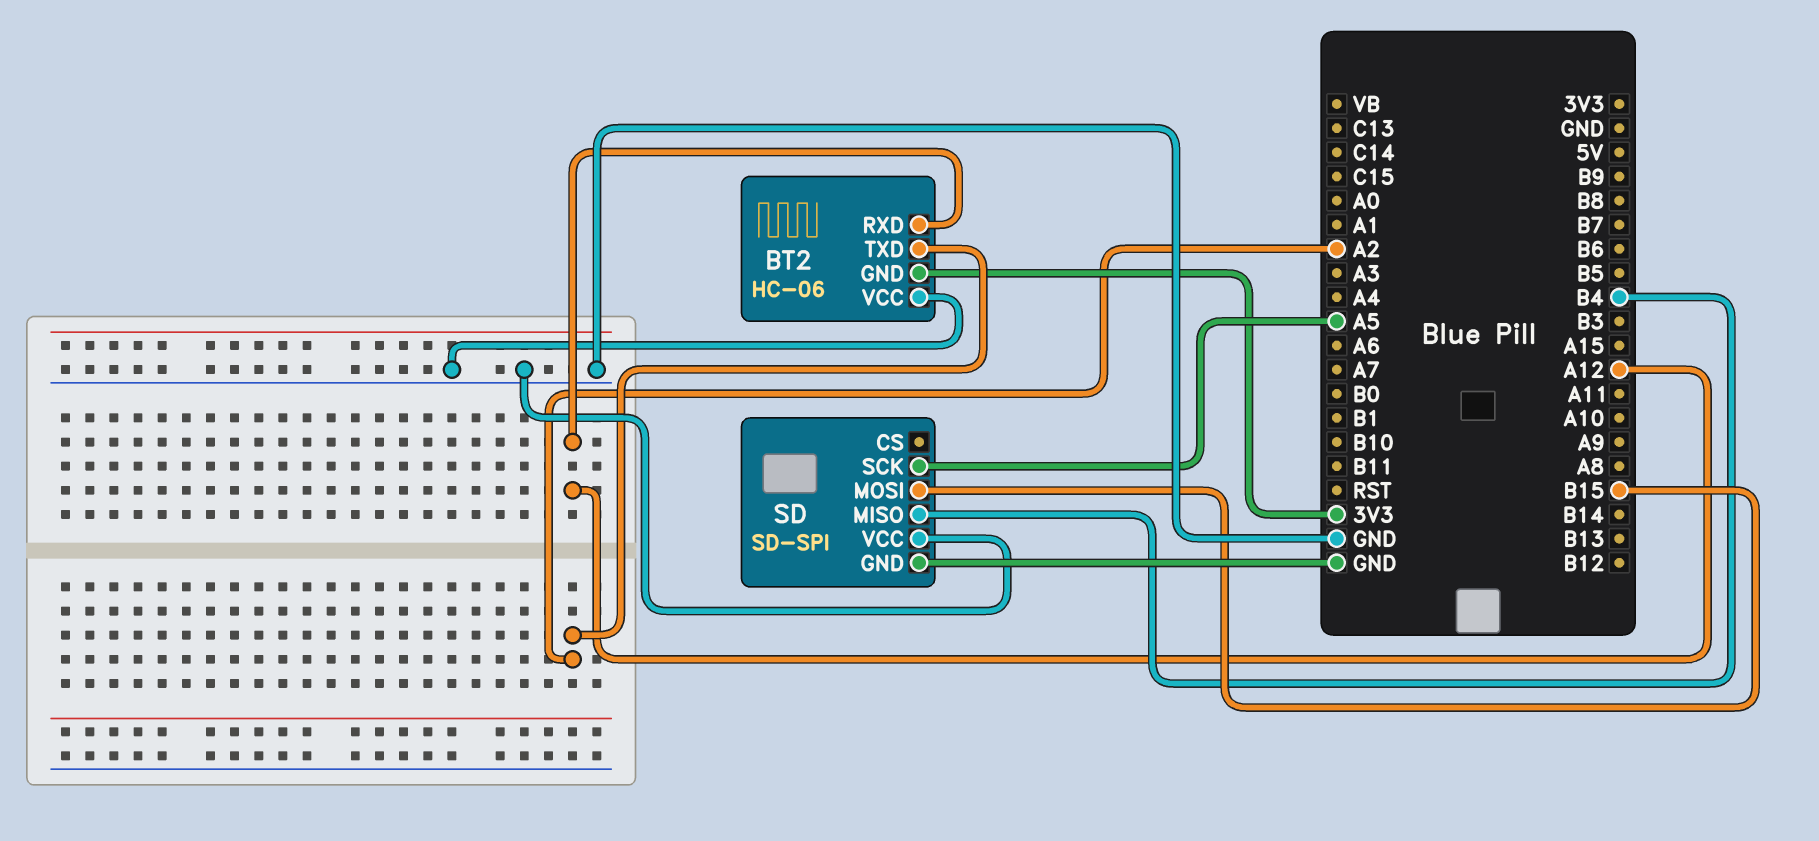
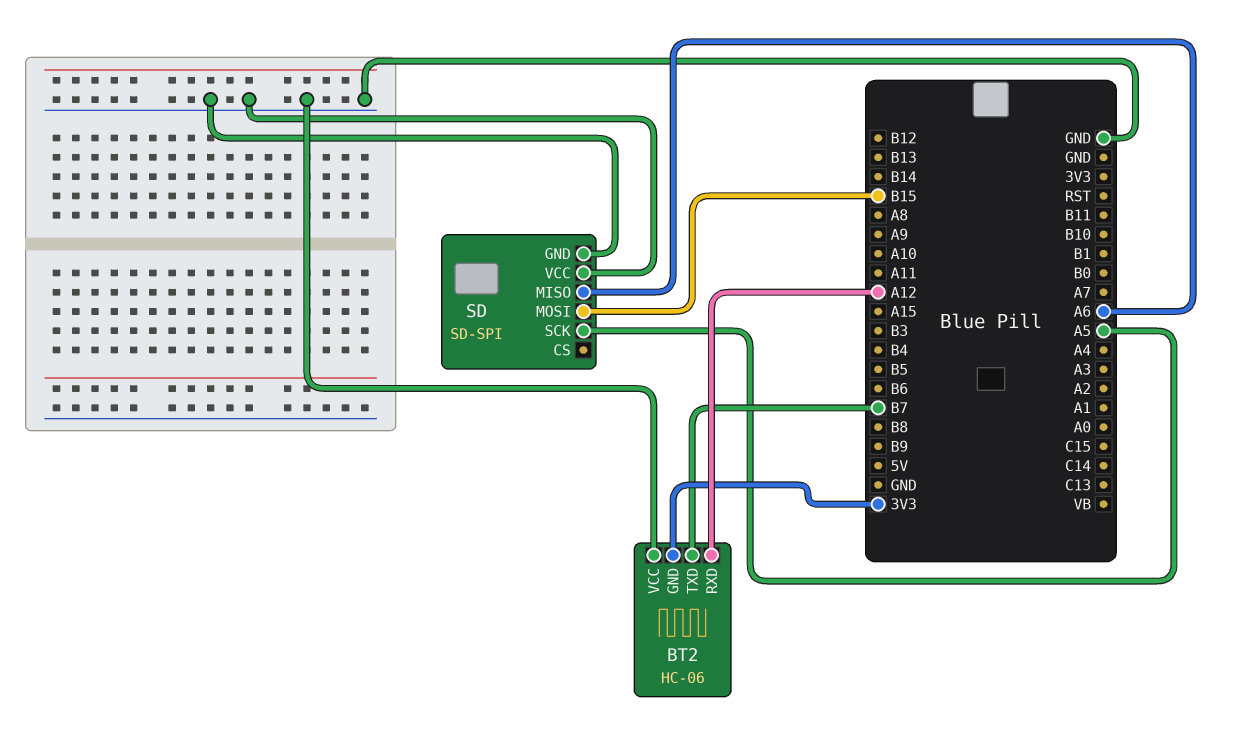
BT2 pin TXD: A2 -> B7
SD pin MISO: B4 -> A6

